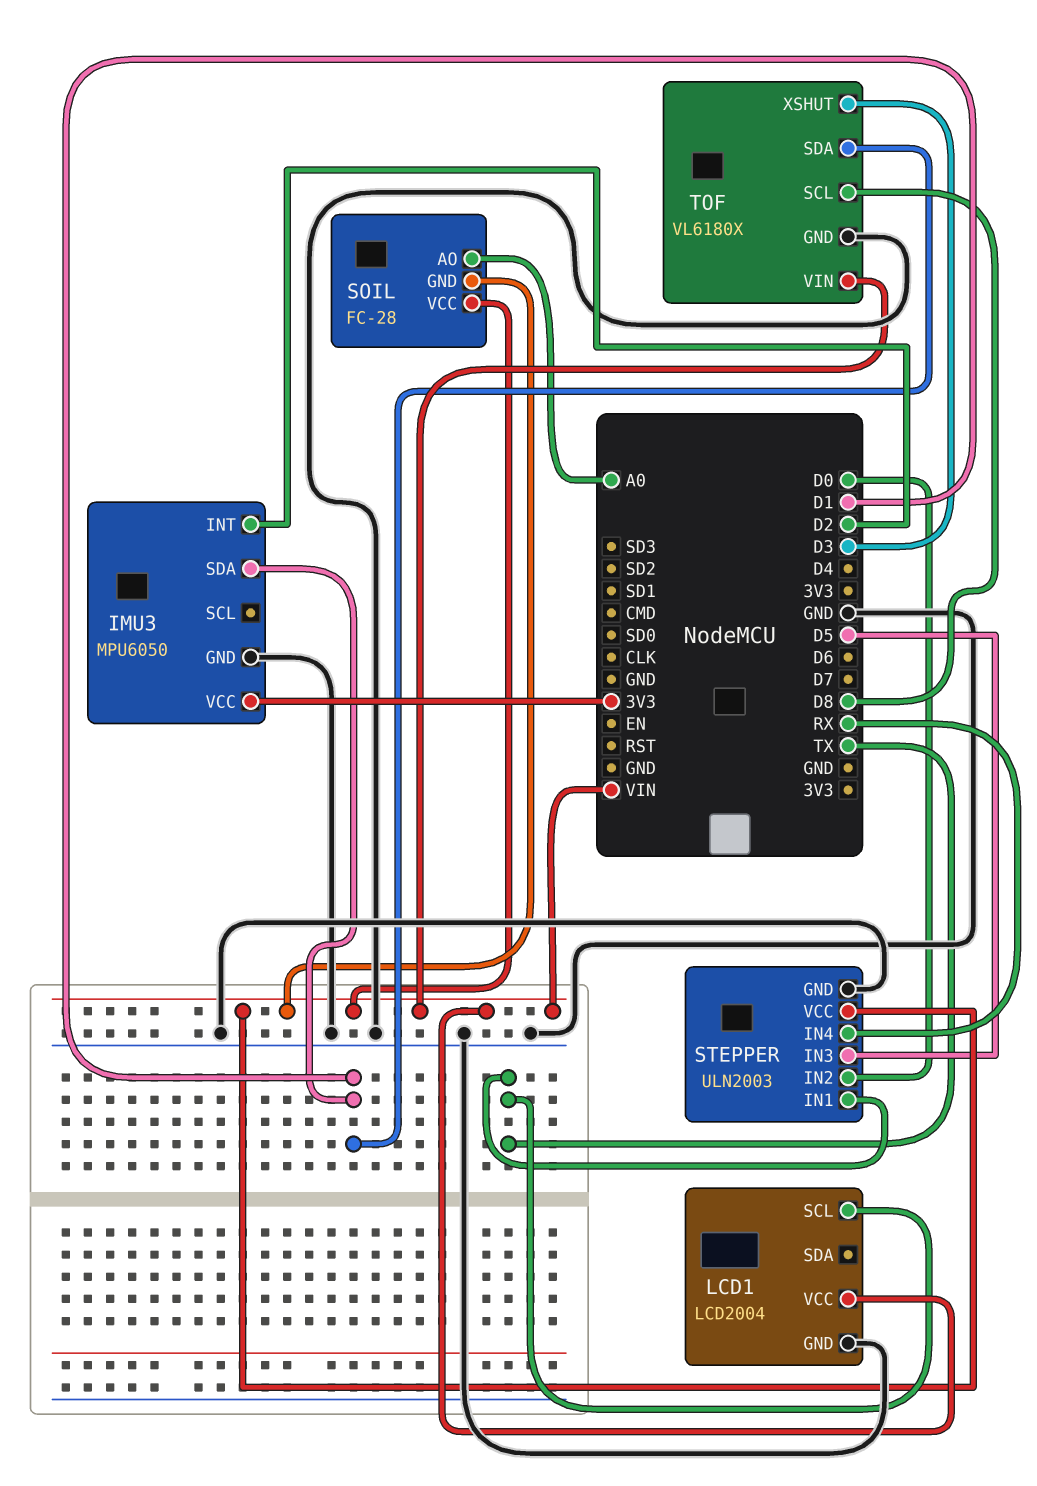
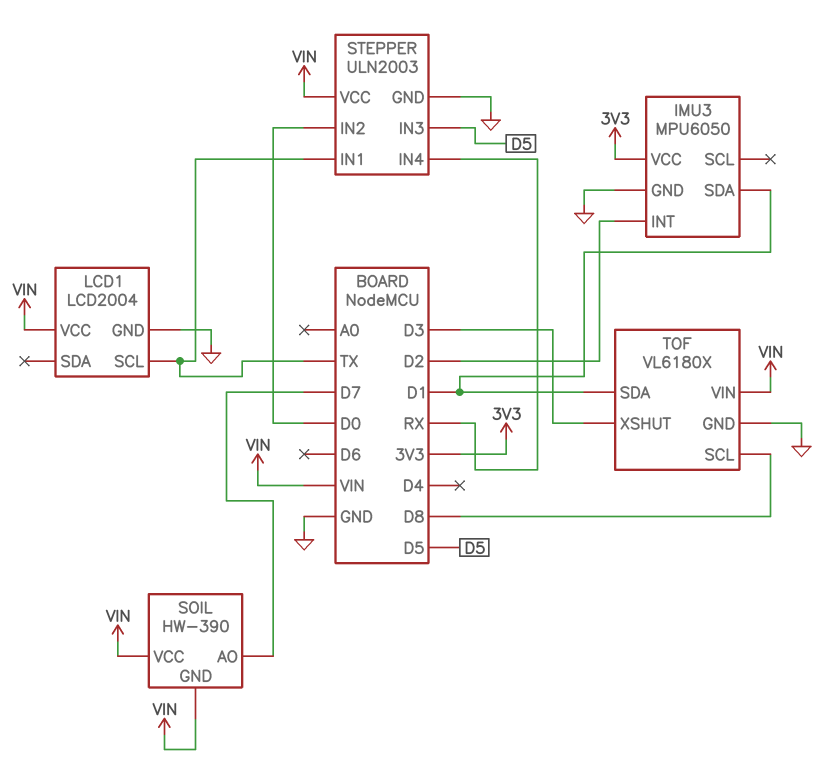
SOIL: FC-28 -> HW-390
SOIL pin AO: A0 -> D7

